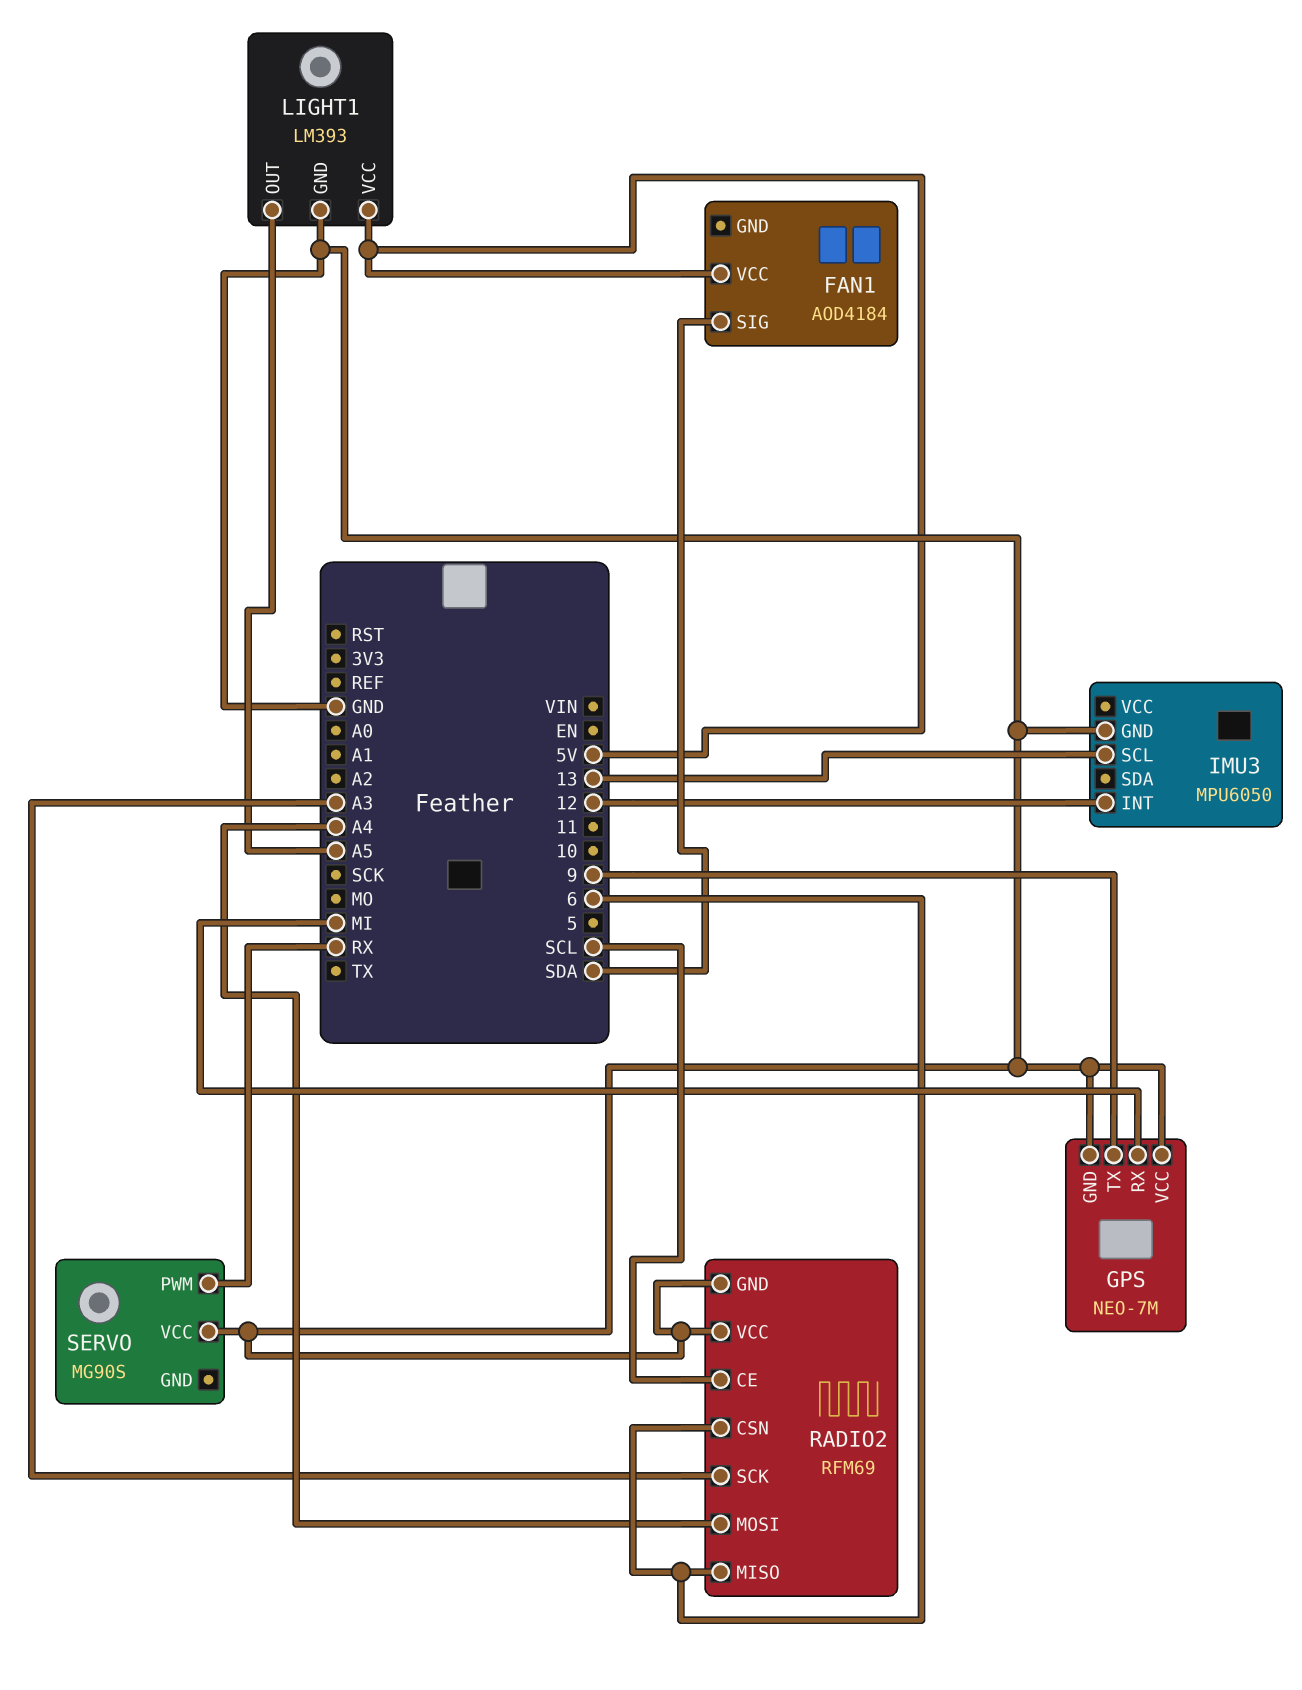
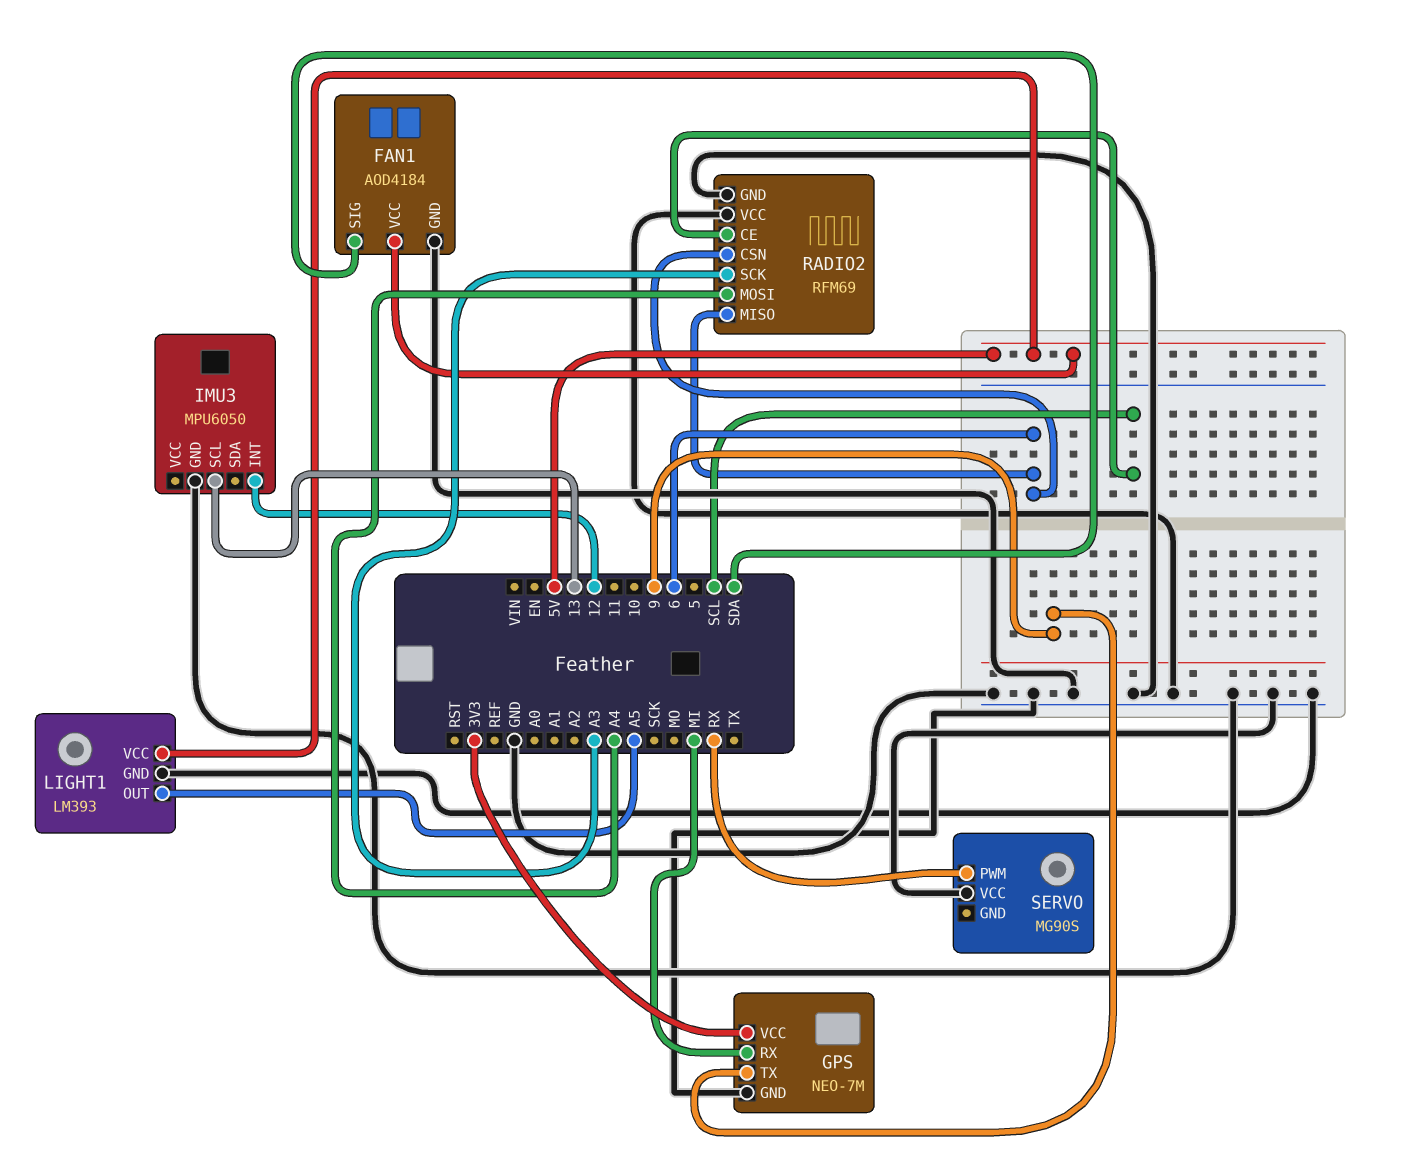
FAN1 pin GND: none -> GND
GPS pin VCC: GND -> 3V3

